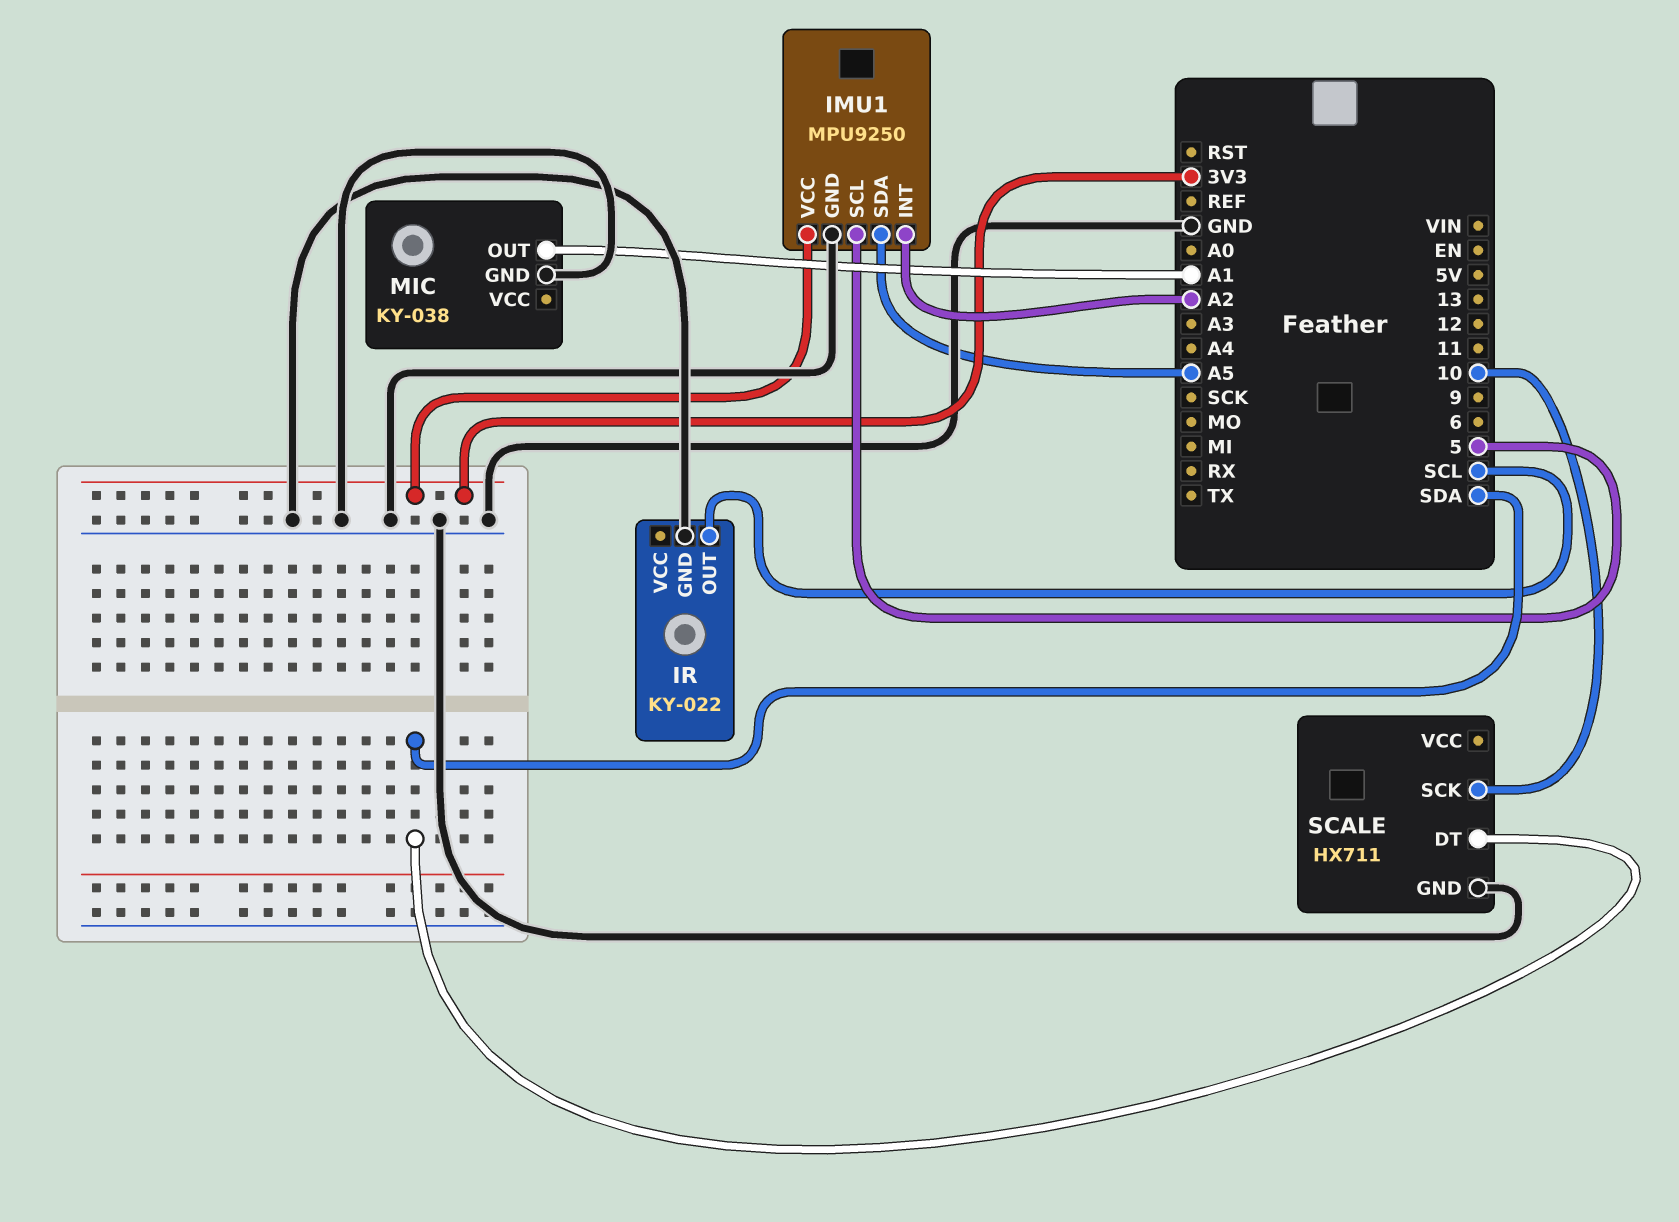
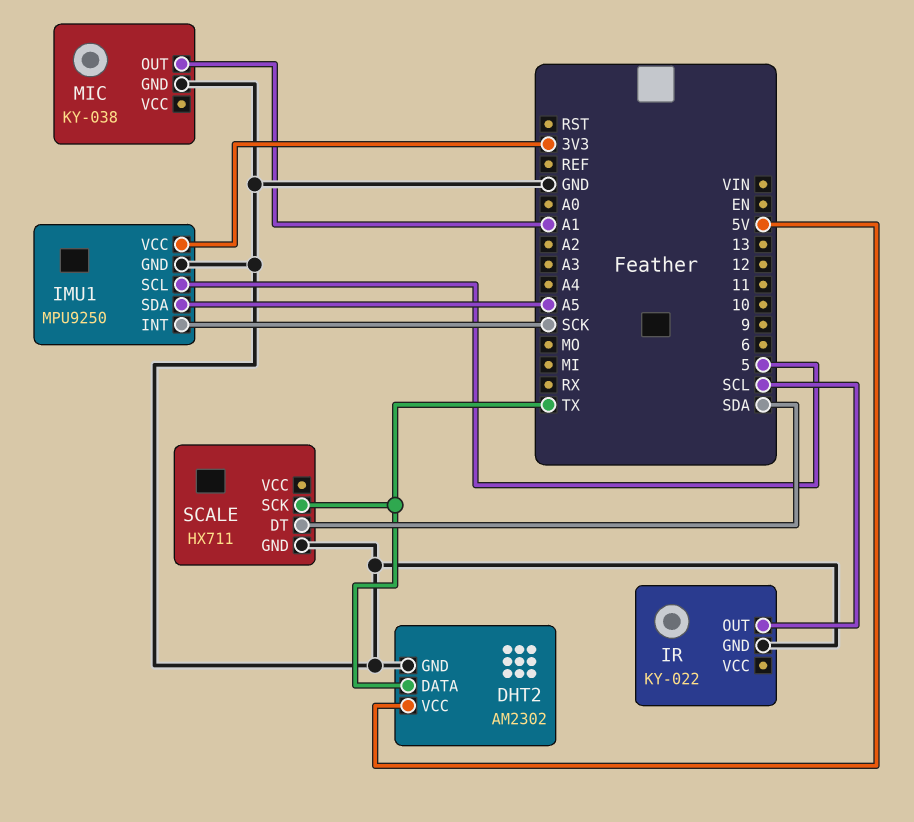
DHT2: none -> AM2302
DHT2 pin DATA: none -> TX
DHT2 pin GND: none -> GND
DHT2 pin VCC: none -> 5V
IMU1 pin INT: A2 -> SCK
SCALE pin SCK: 10 -> TX

